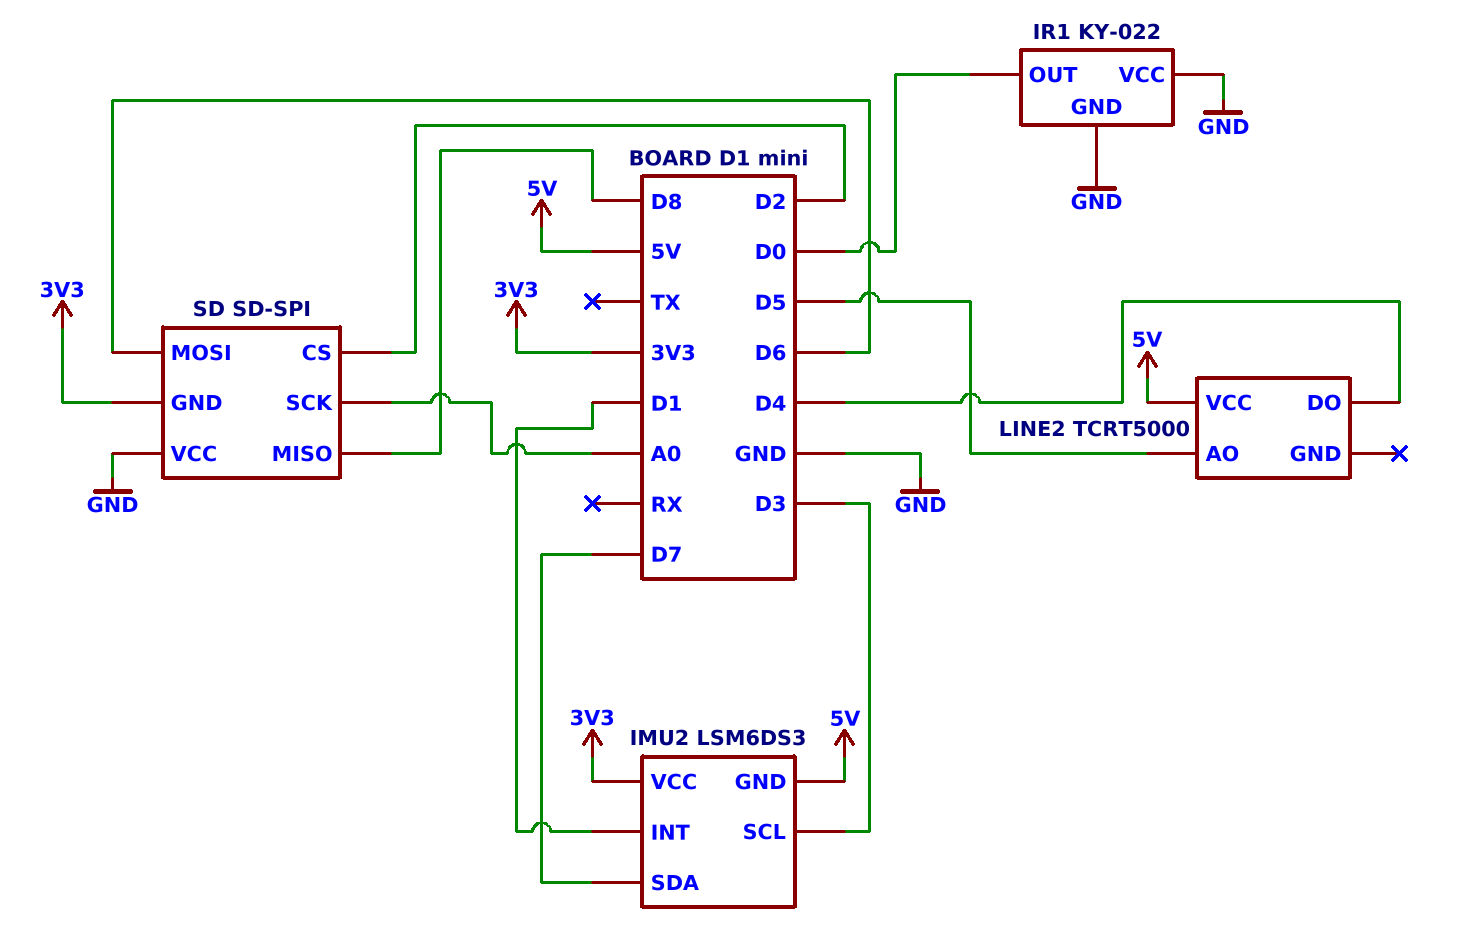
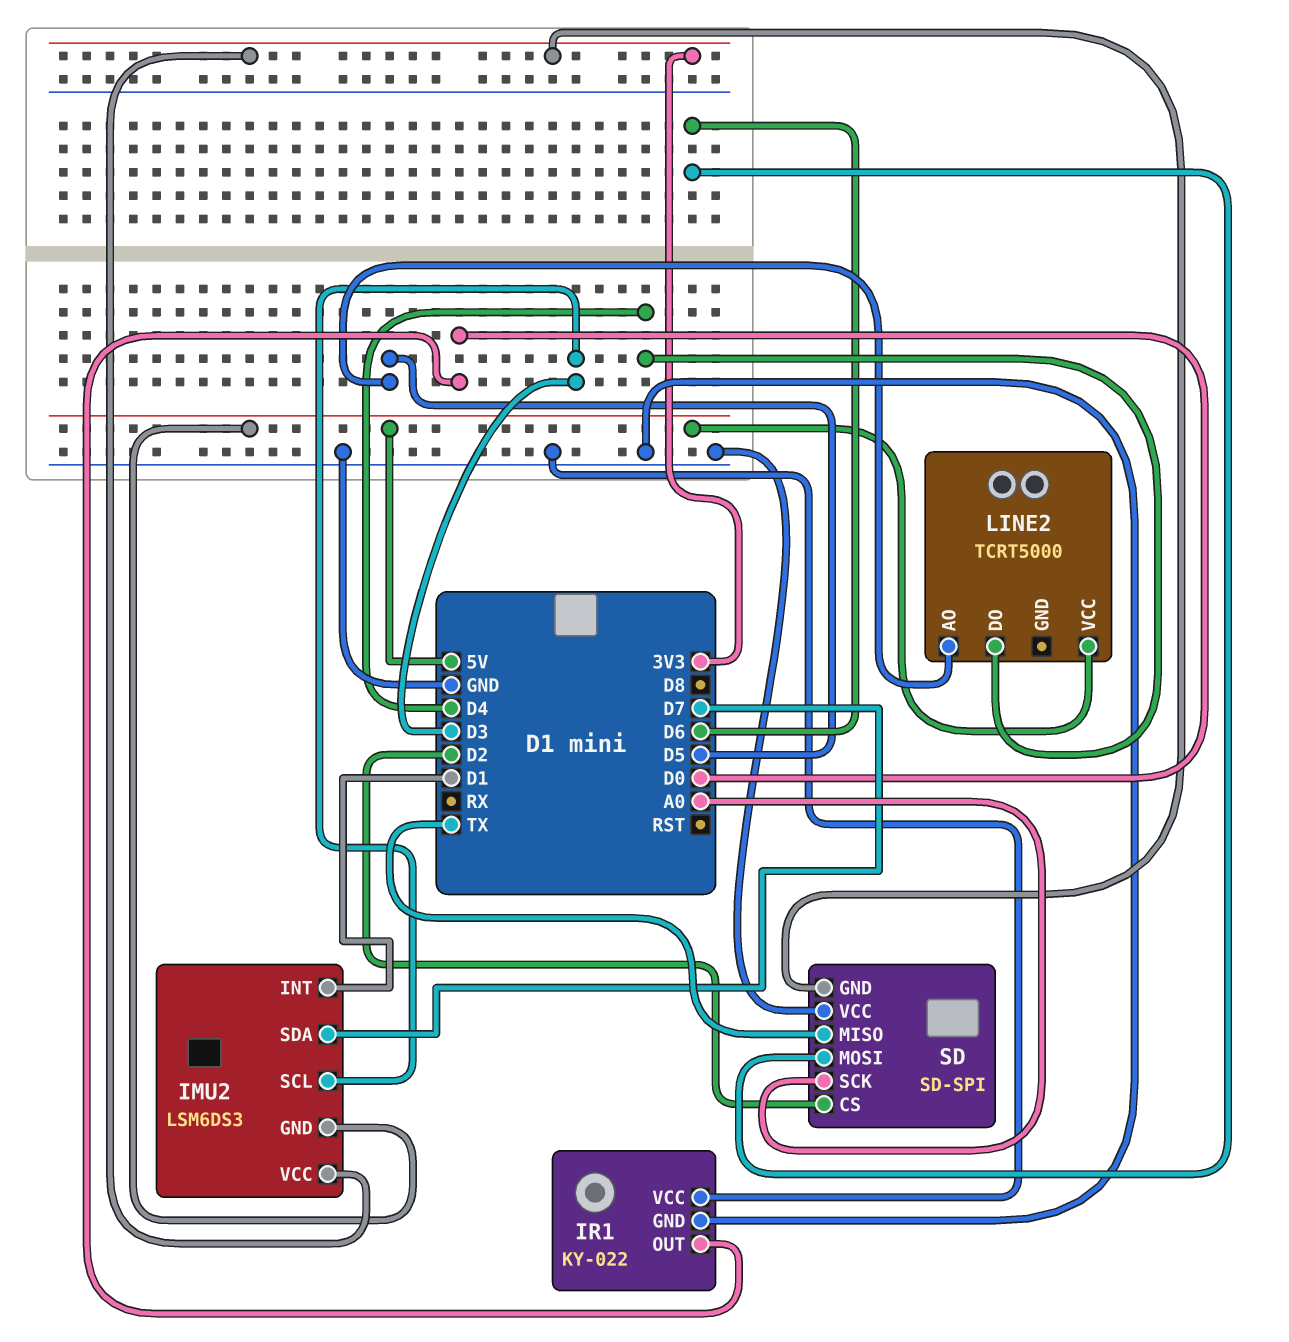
SD pin MISO: D8 -> TX

